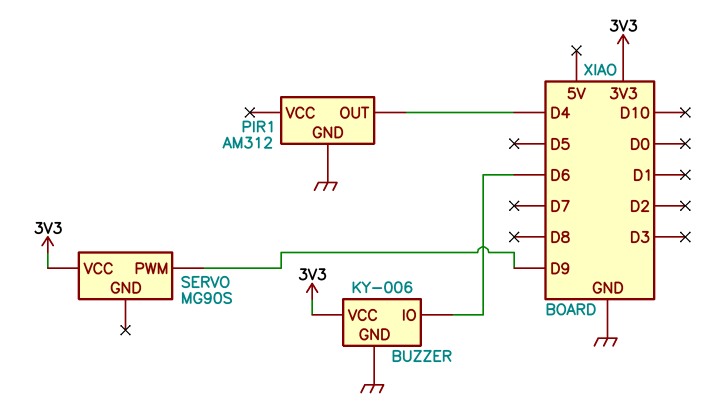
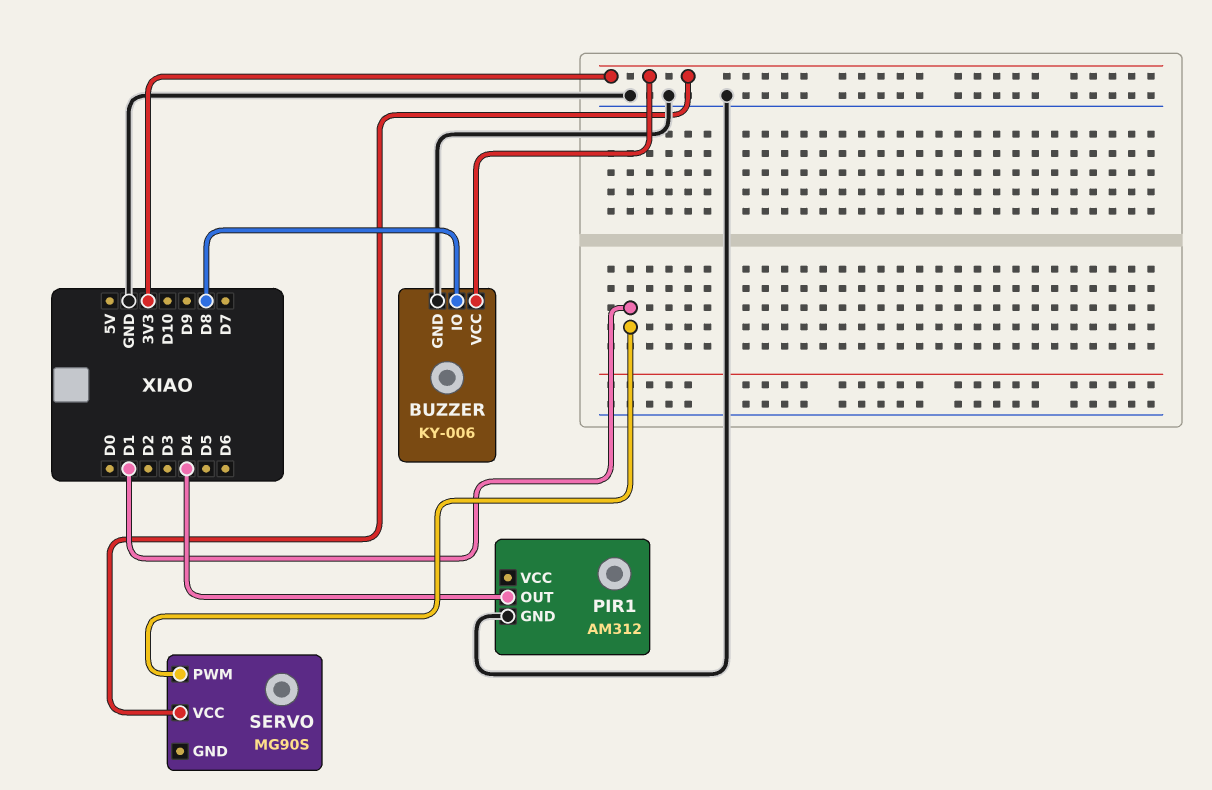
BUZZER pin IO: D6 -> D8
SERVO pin PWM: D9 -> D1

